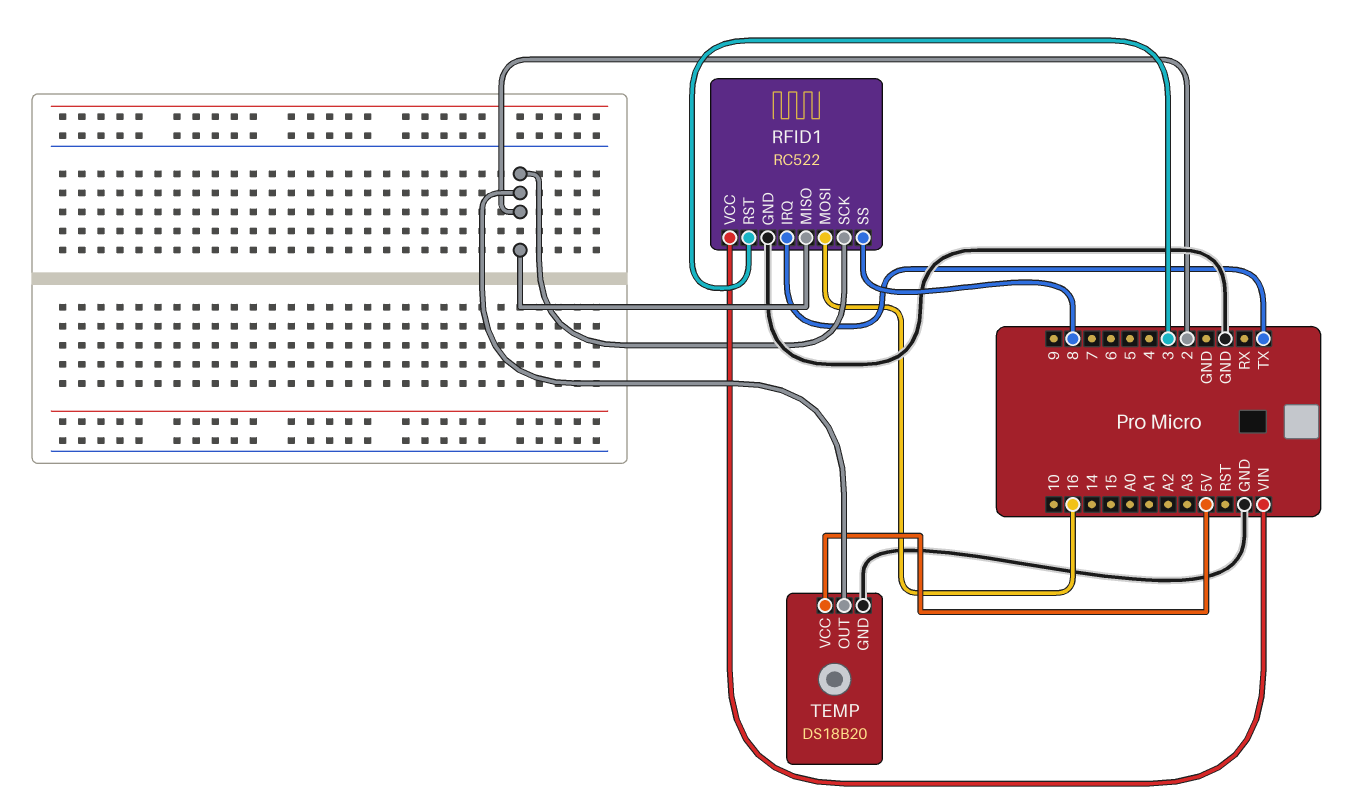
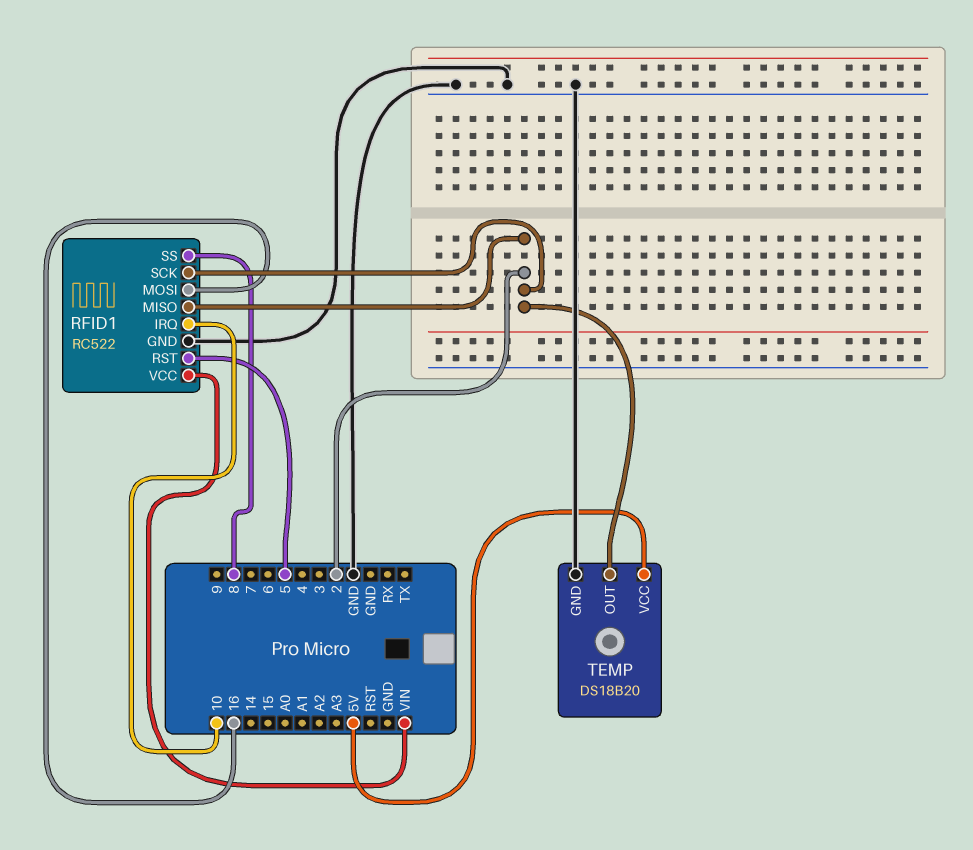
RFID1 pin IRQ: TX -> 10
RFID1 pin RST: 3 -> 5

